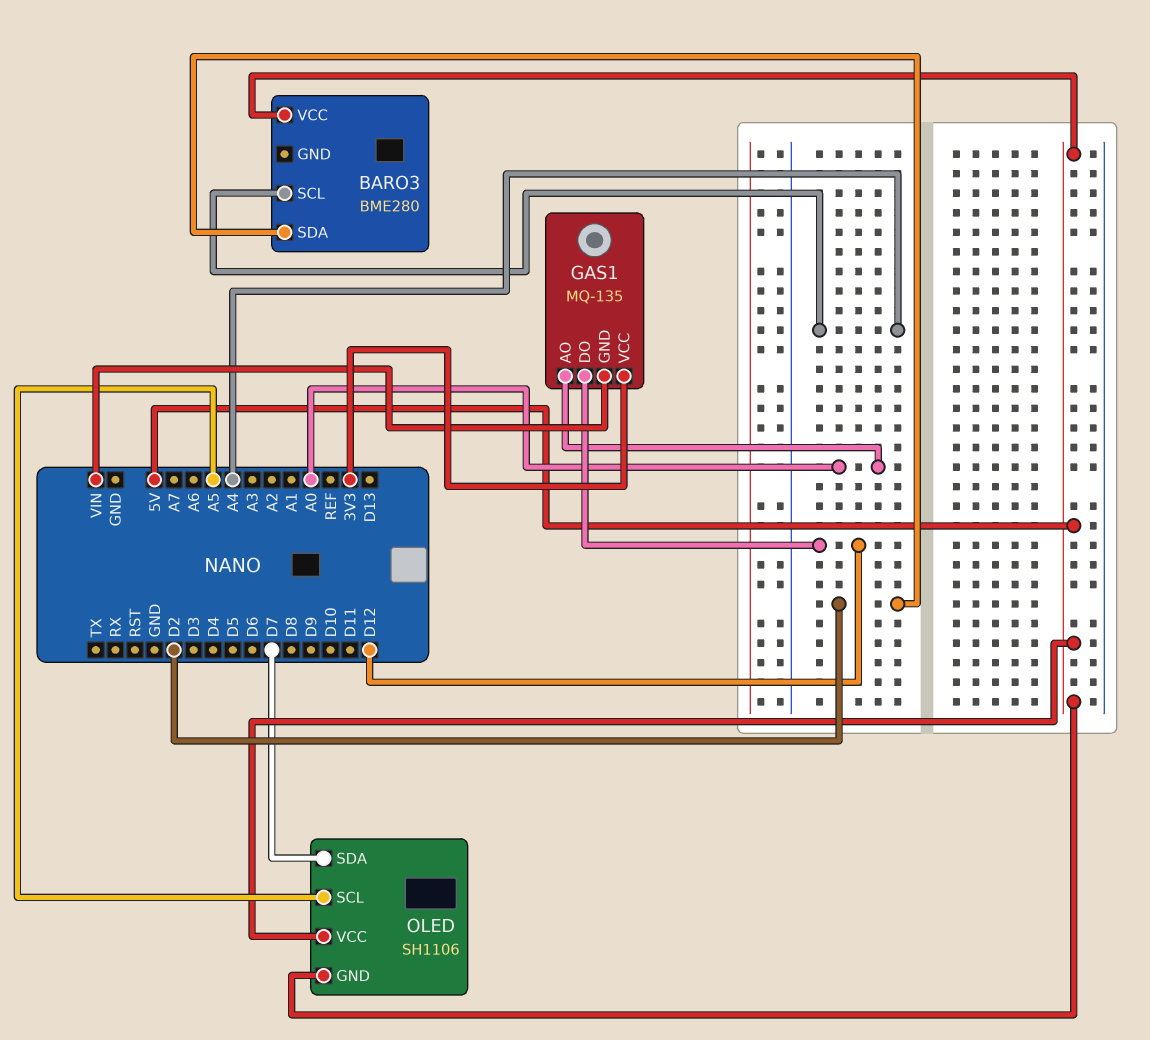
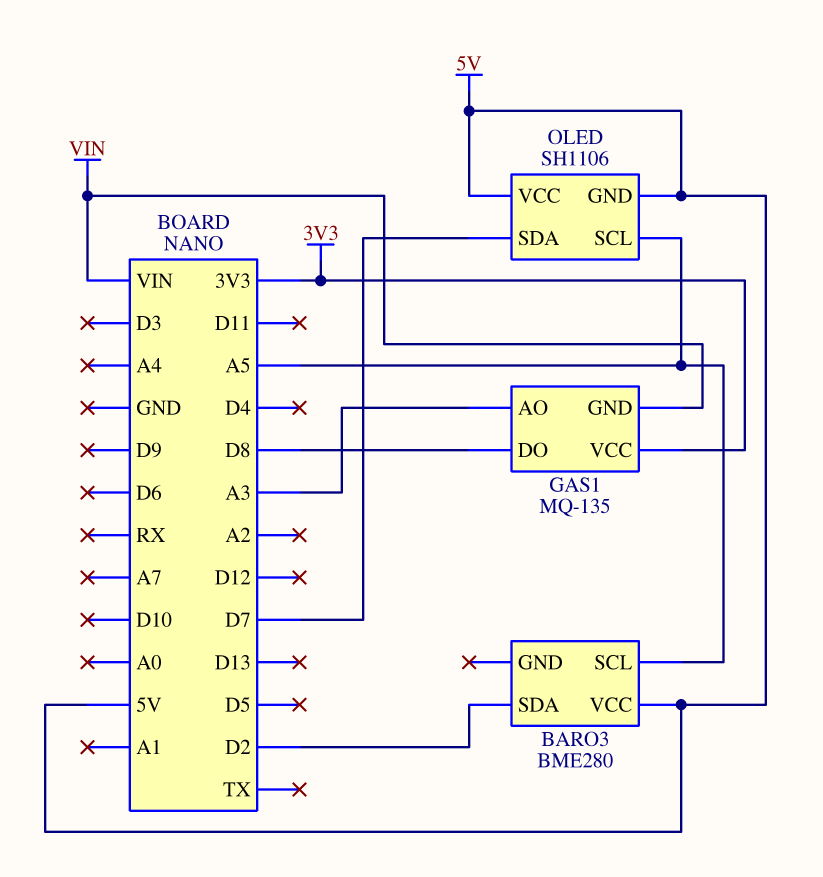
BARO3 pin SCL: A4 -> A5
GAS1 pin AO: A0 -> A3
GAS1 pin DO: D12 -> D8

